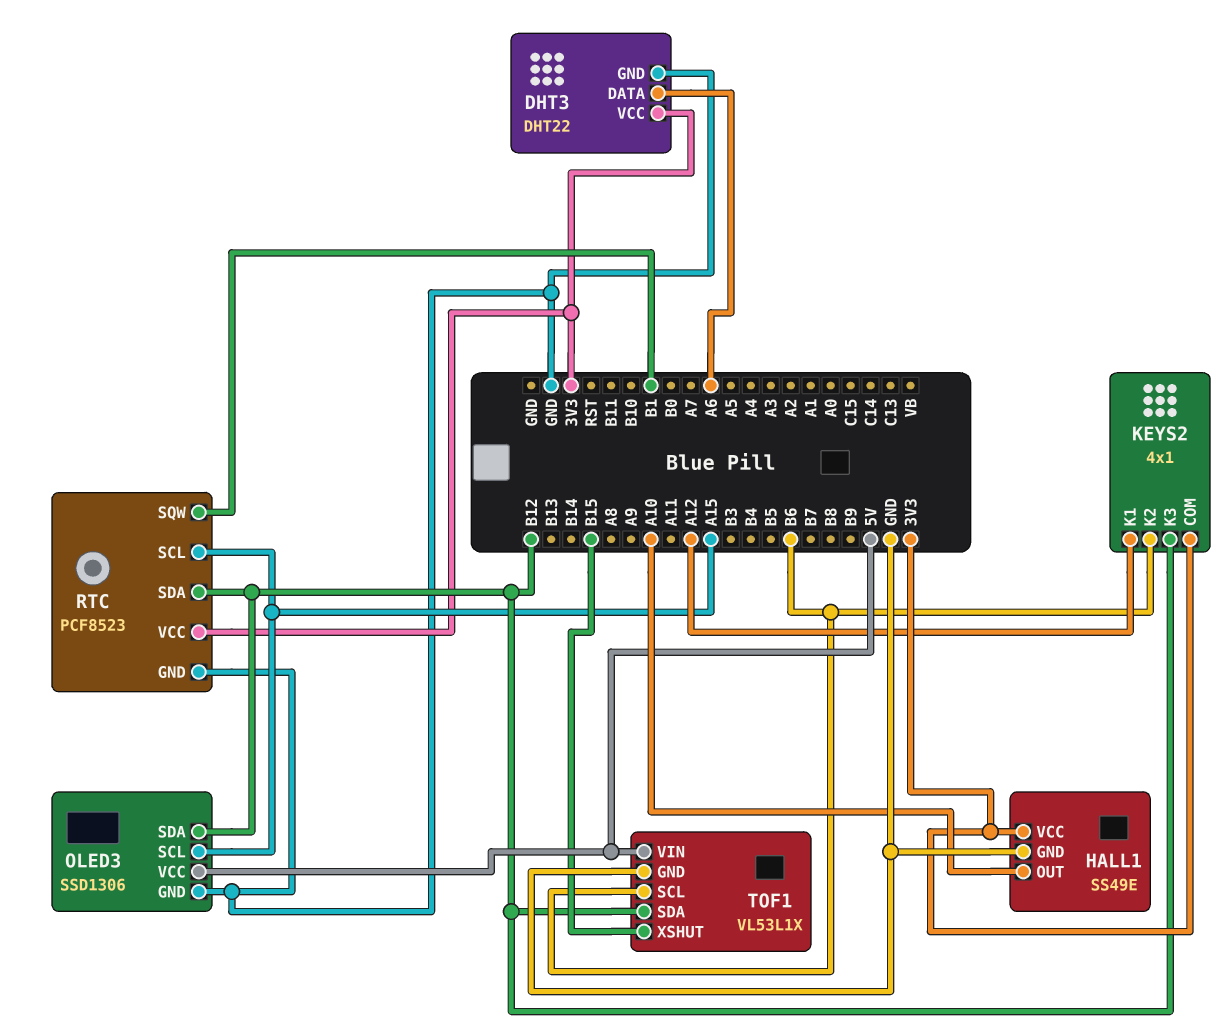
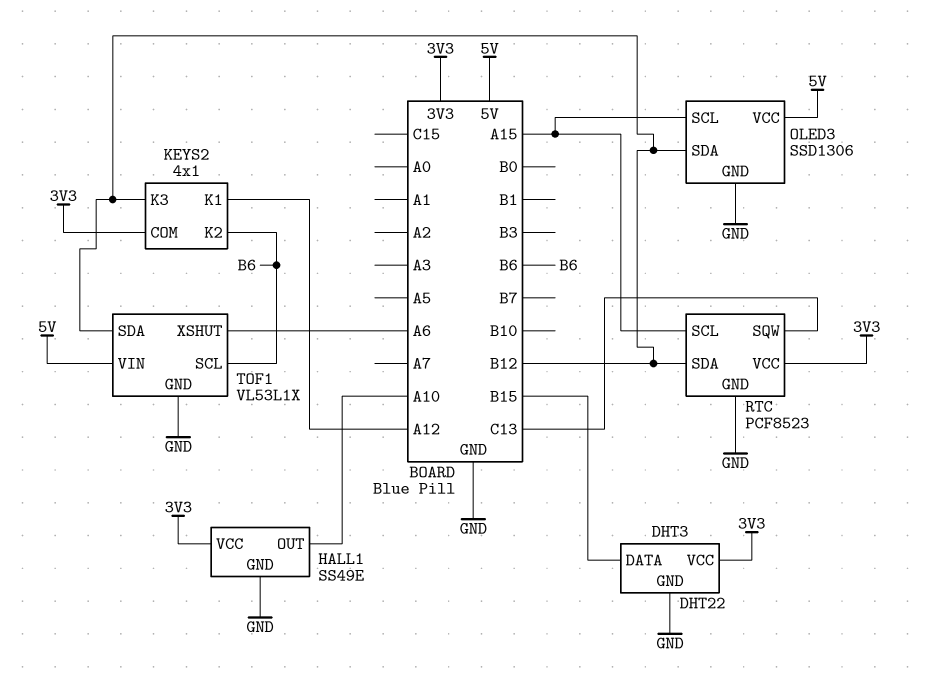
DHT3 pin DATA: A6 -> B15
RTC pin SQW: B1 -> C13
TOF1 pin XSHUT: B15 -> A6

